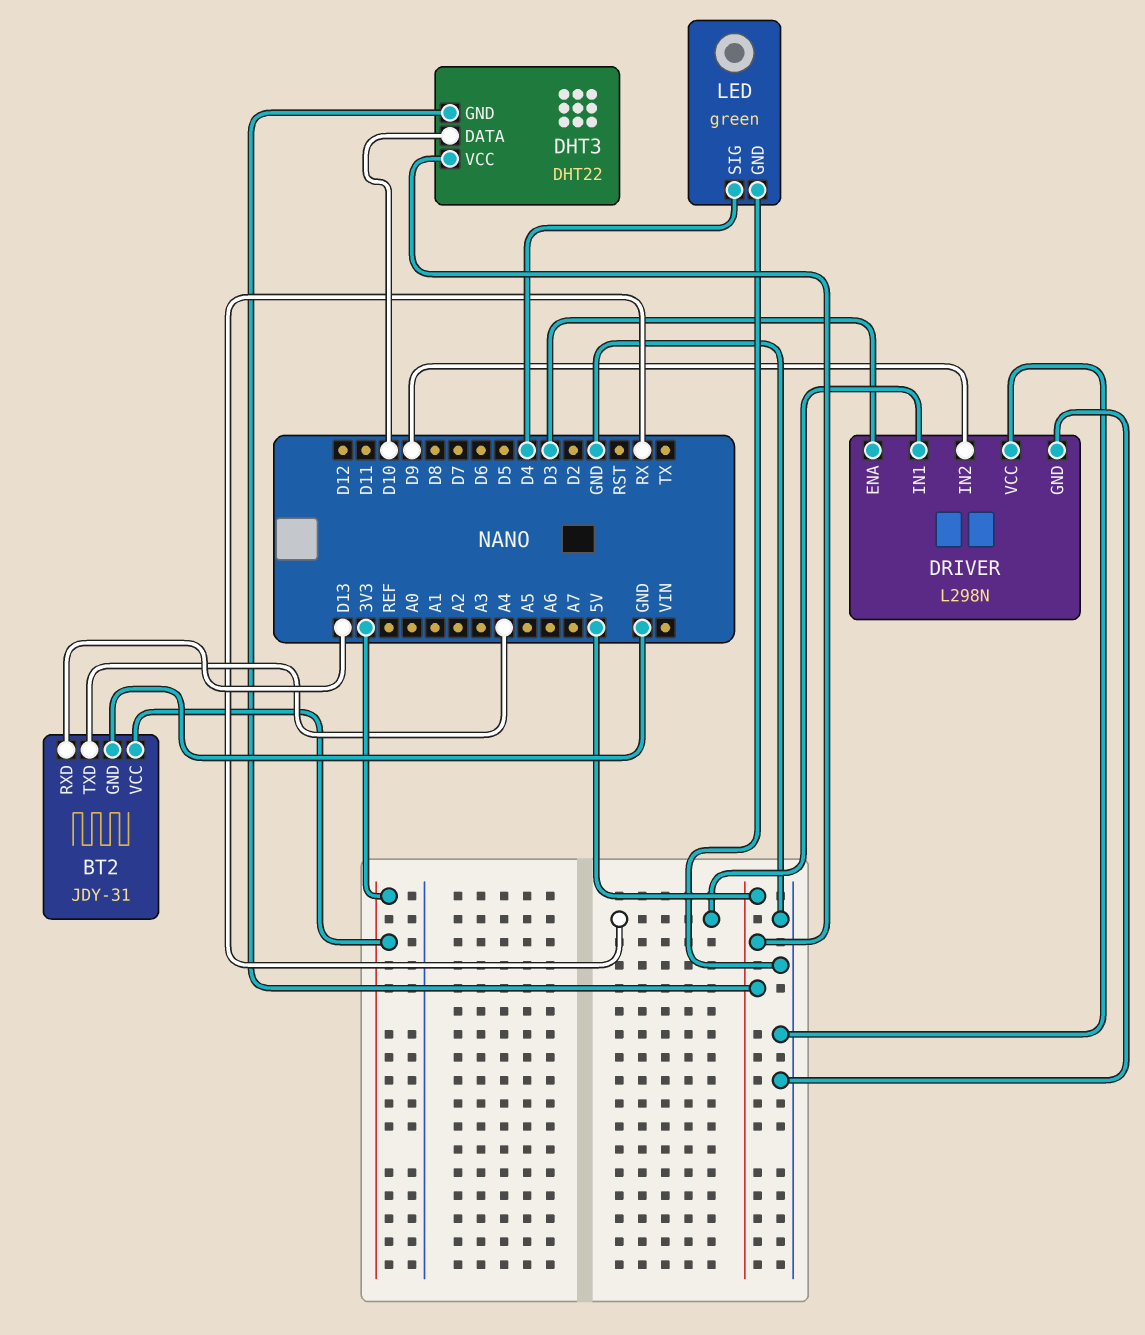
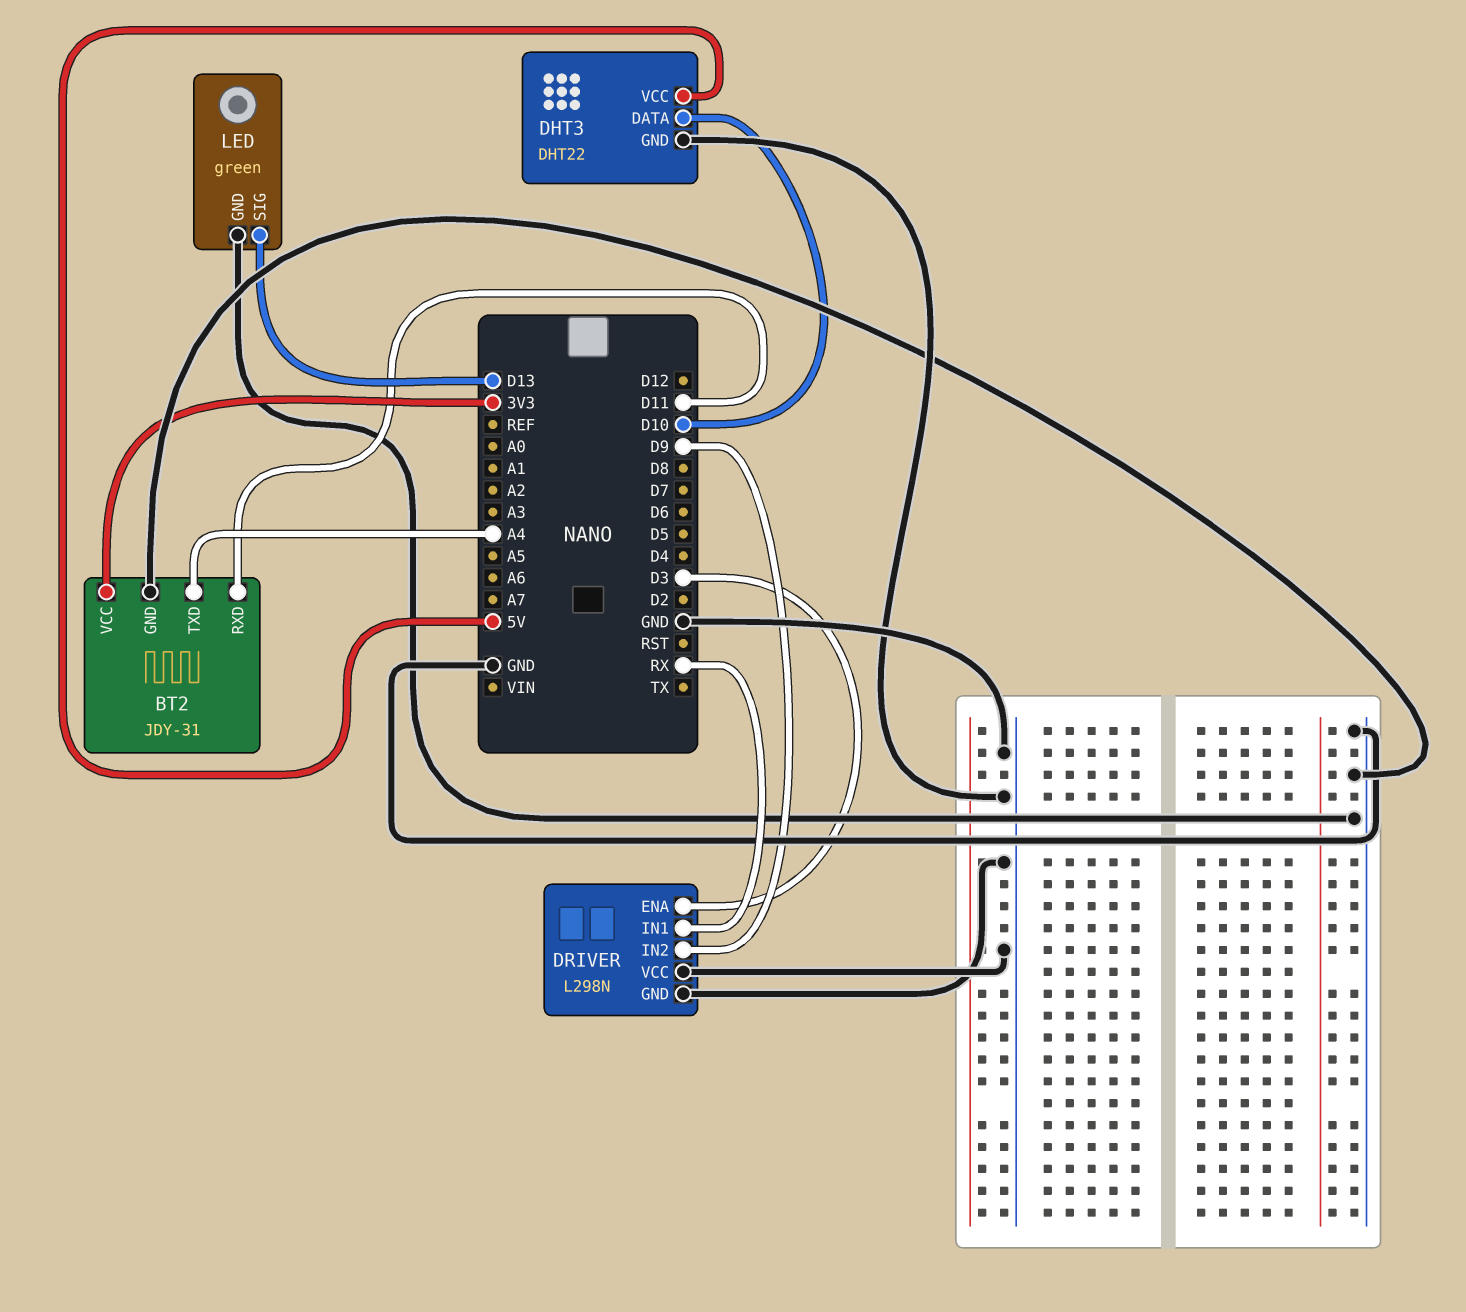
BT2 pin RXD: D13 -> D11
DHT3 pin GND: 5V -> GND
LED pin SIG: D4 -> D13

